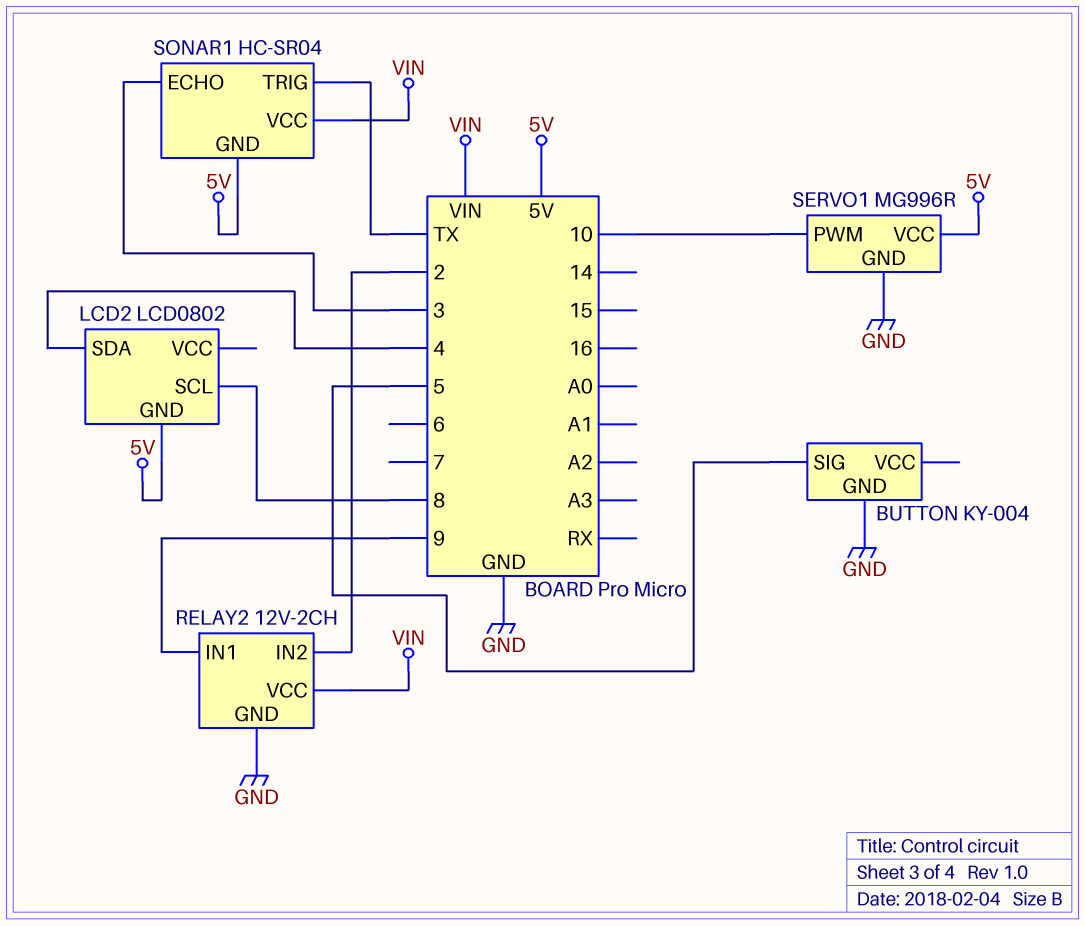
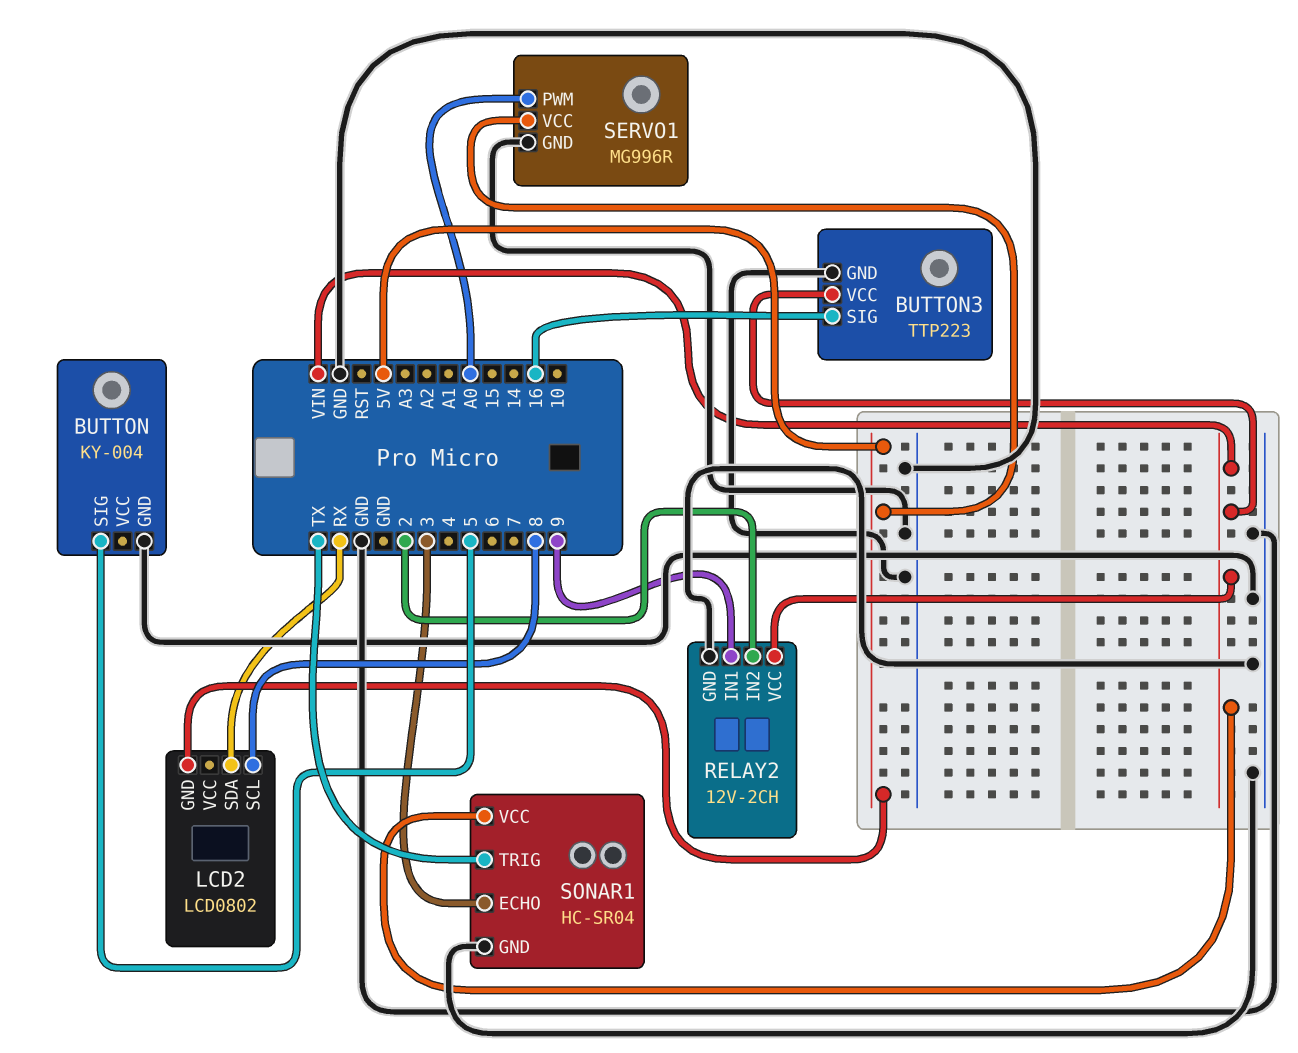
BUTTON3: none -> TTP223
BUTTON3 pin GND: none -> GND
BUTTON3 pin SIG: none -> 16
BUTTON3 pin VCC: none -> VIN
LCD2 pin SDA: 4 -> RX
SERVO1 pin PWM: 10 -> A0
SONAR1 pin GND: 5V -> GND

